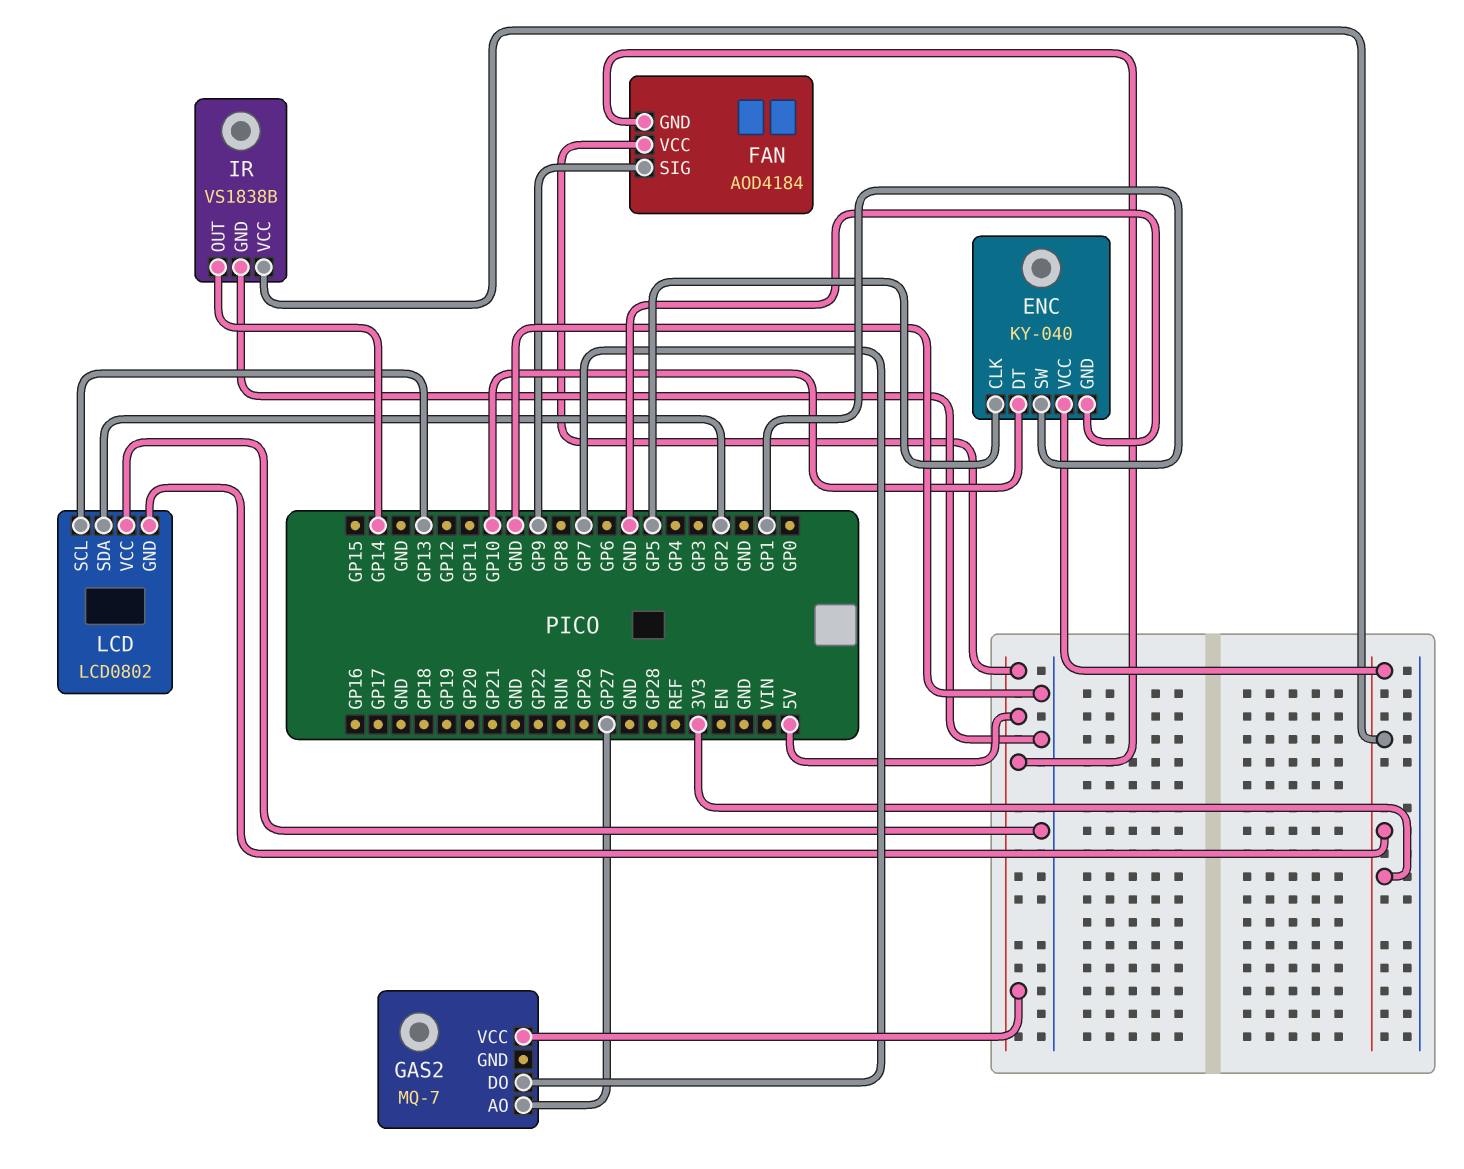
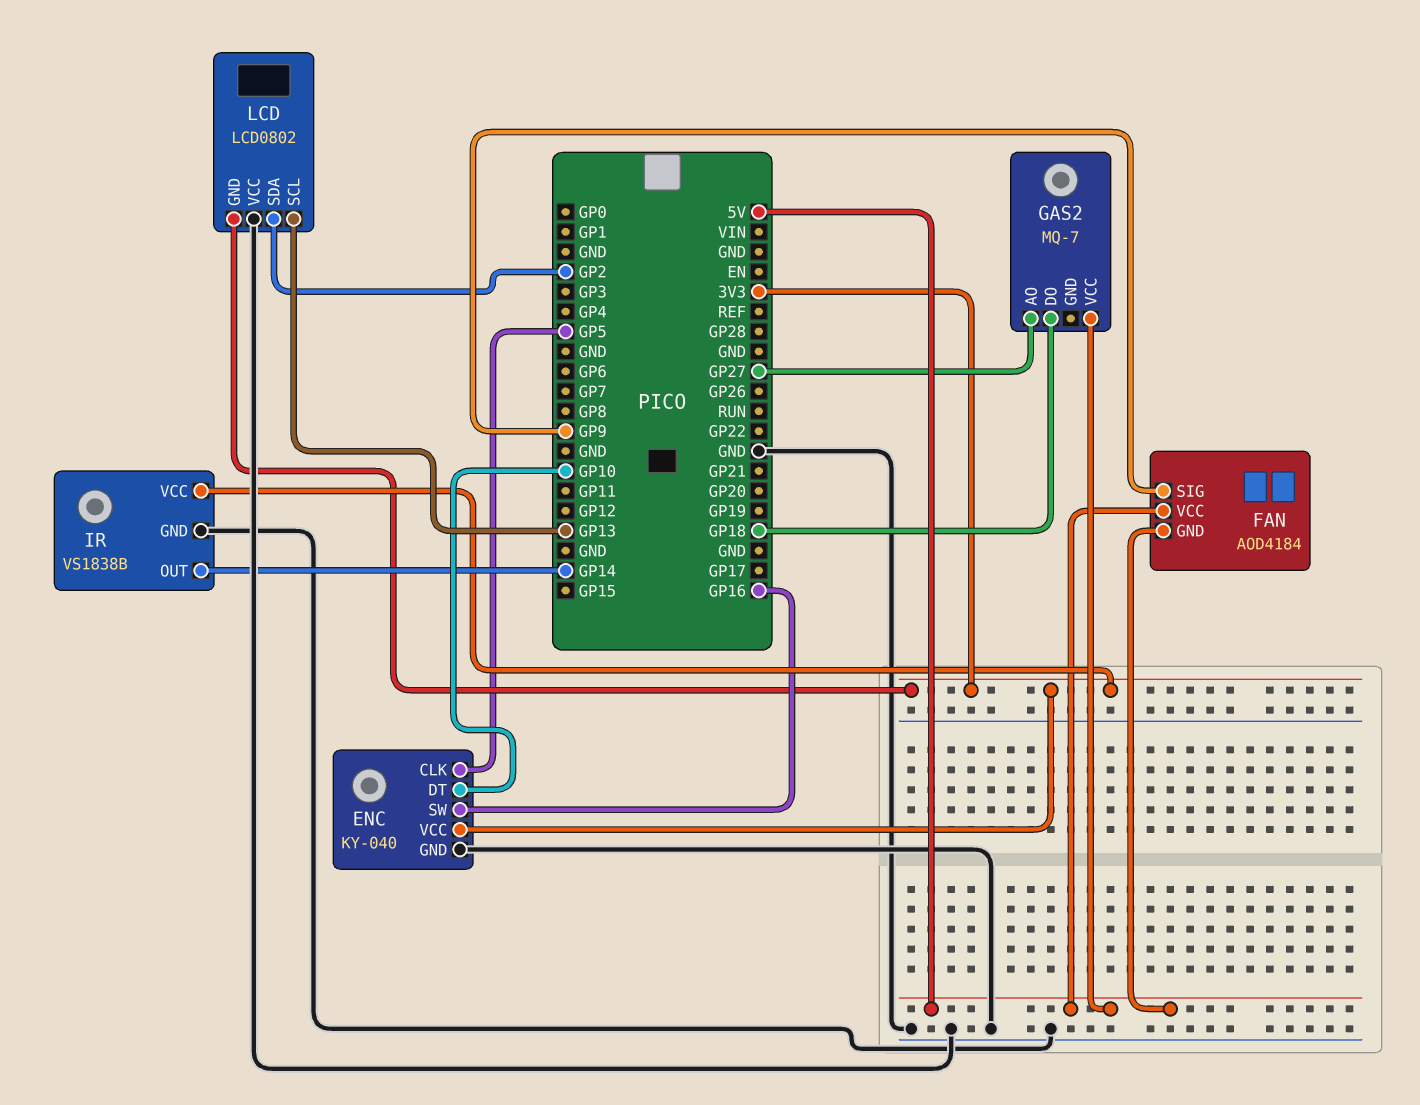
ENC pin SW: GP1 -> GP16
GAS2 pin DO: GP7 -> GP18

